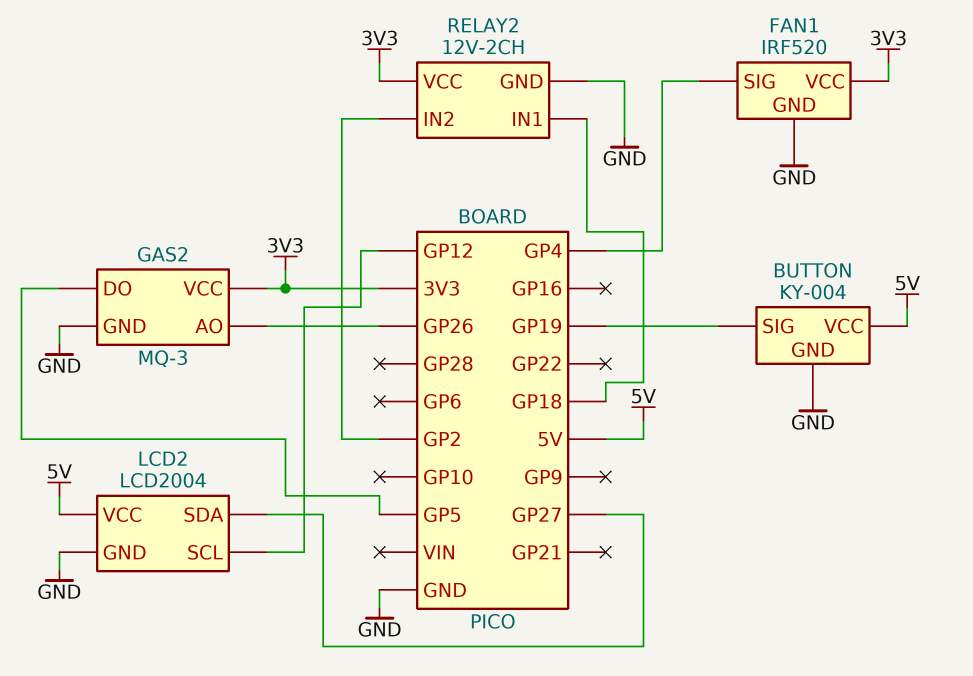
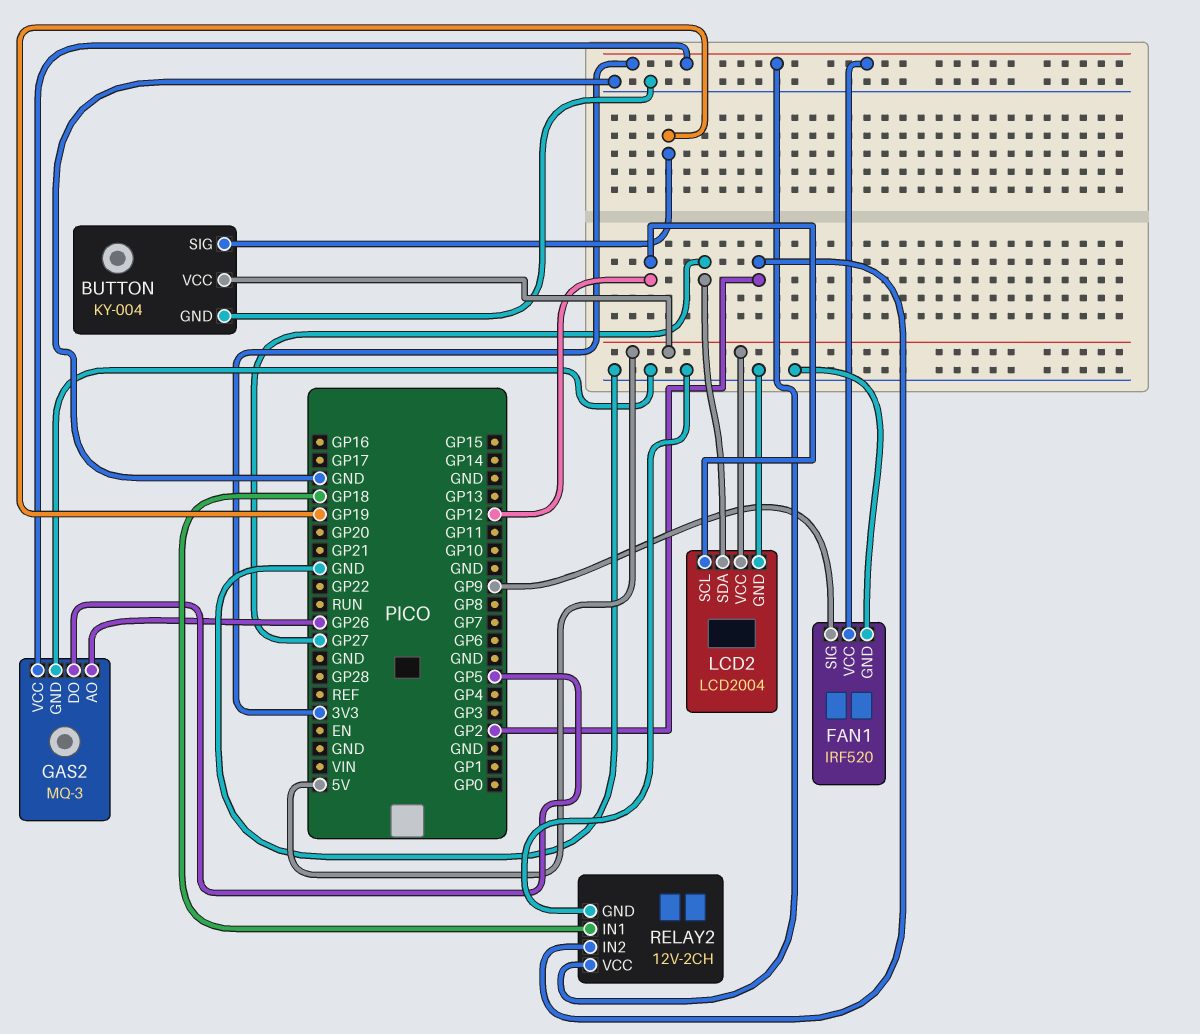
FAN1 pin SIG: GP4 -> GP9

